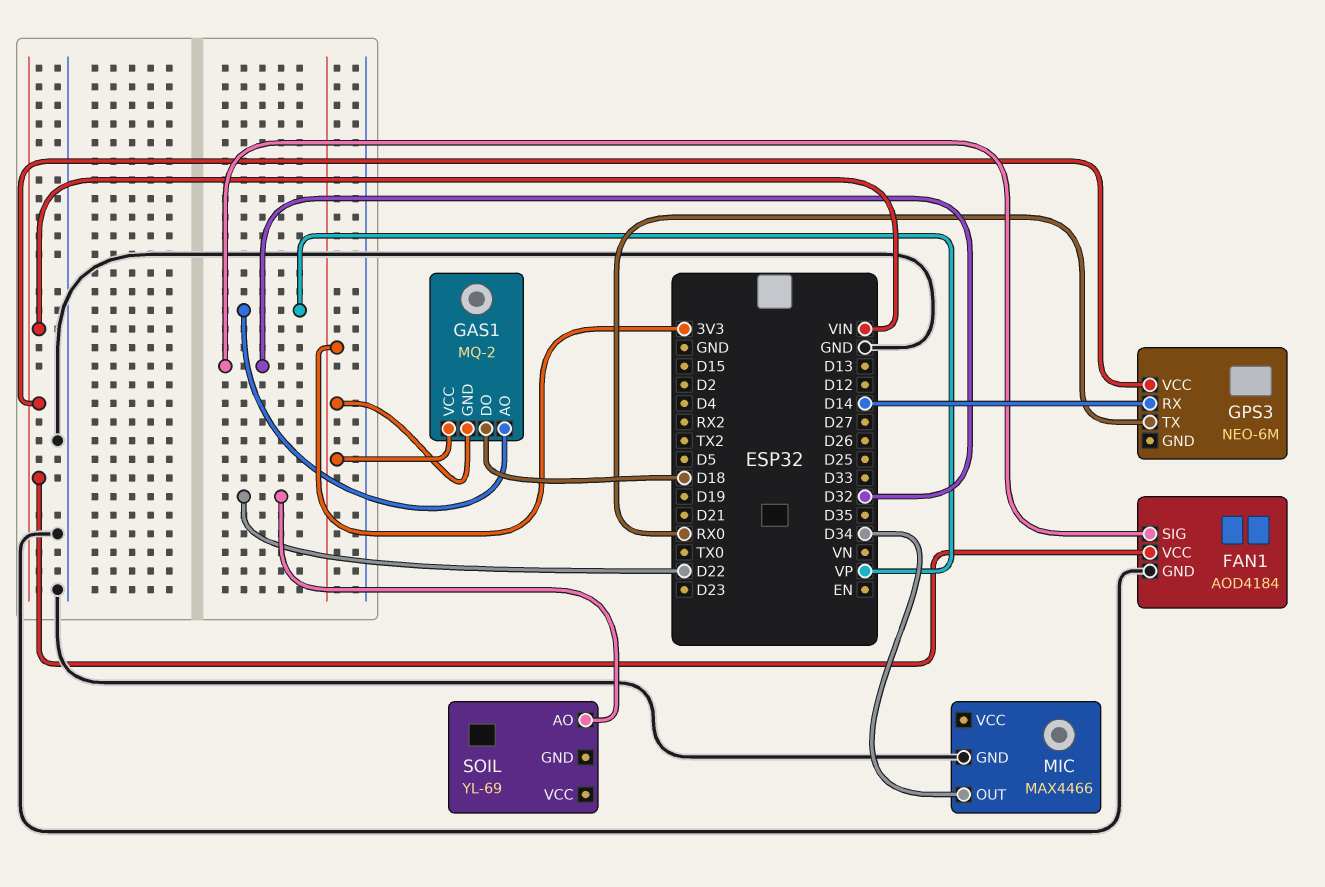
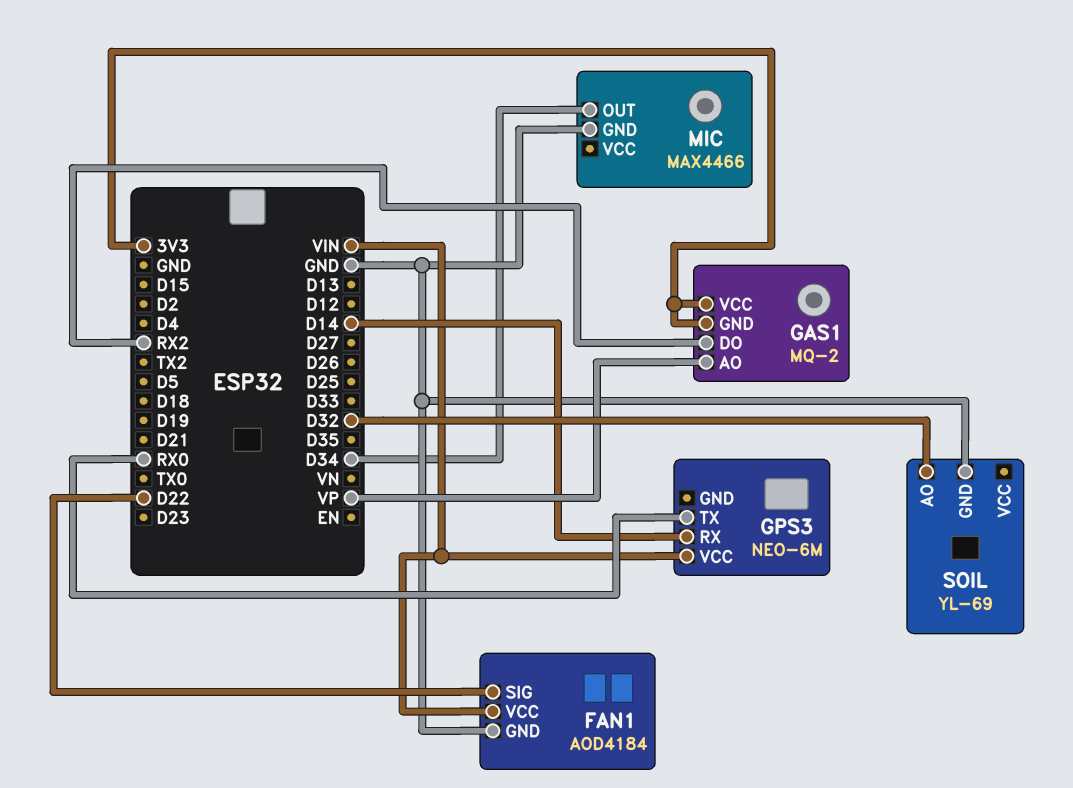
FAN1 pin SIG: D32 -> D22
GAS1 pin DO: D18 -> RX2
SOIL pin AO: D22 -> D32
SOIL pin GND: none -> GND

